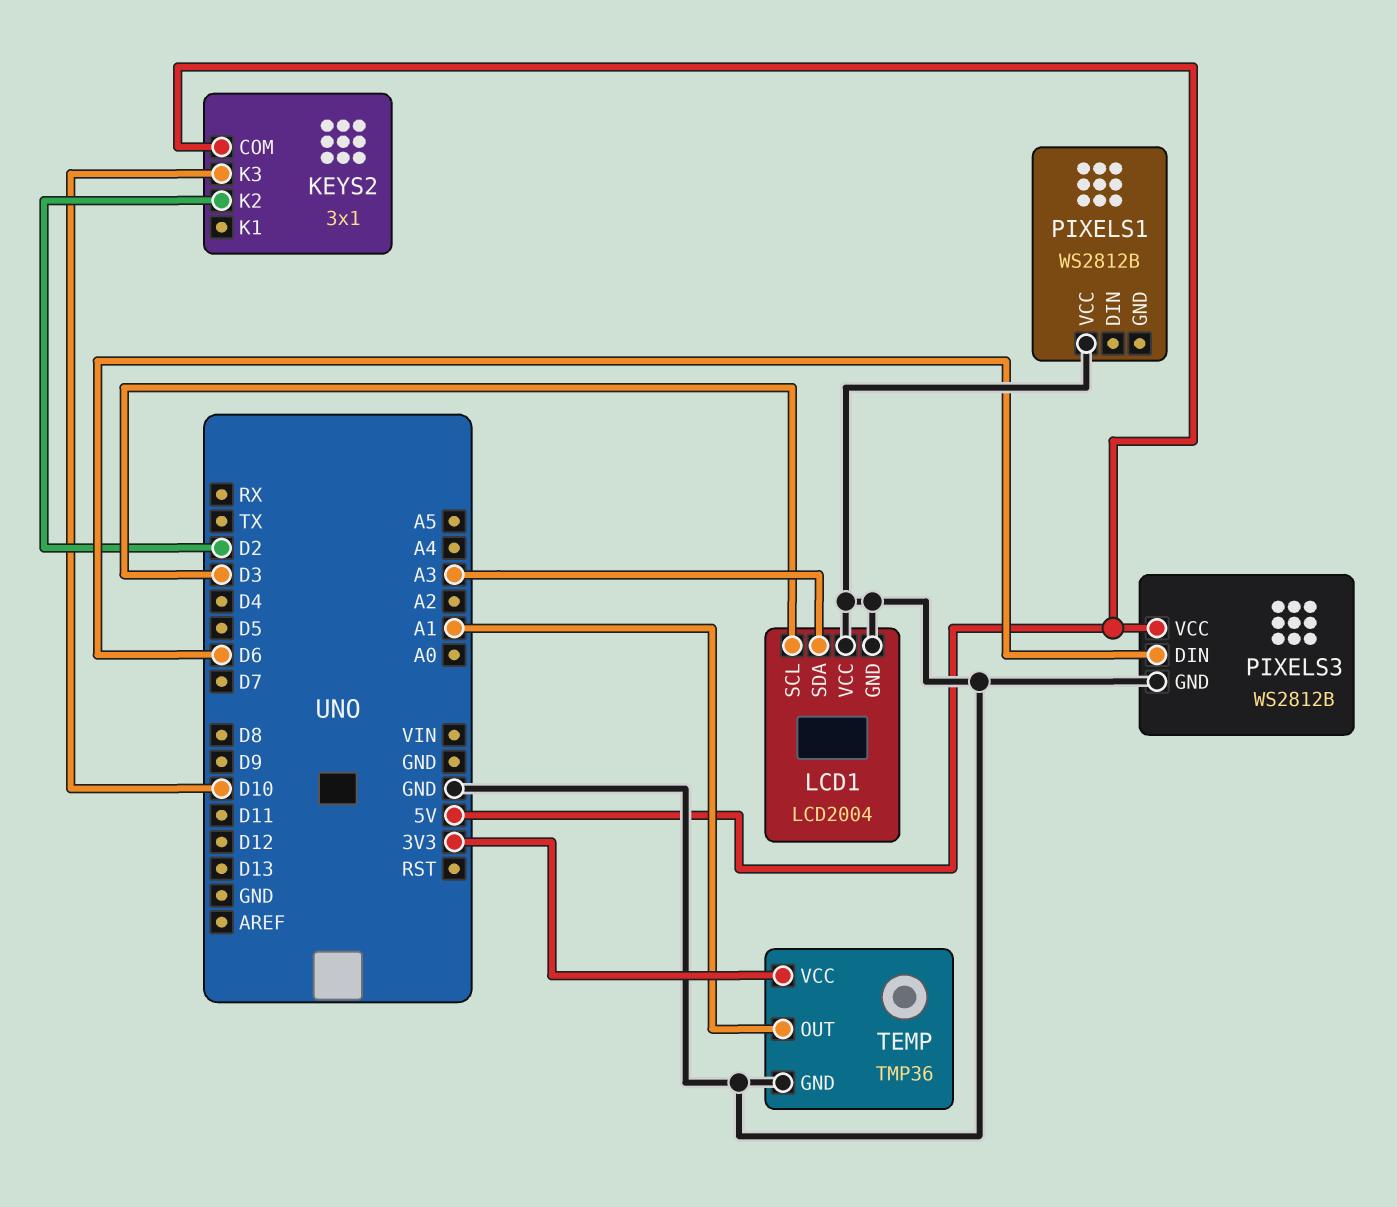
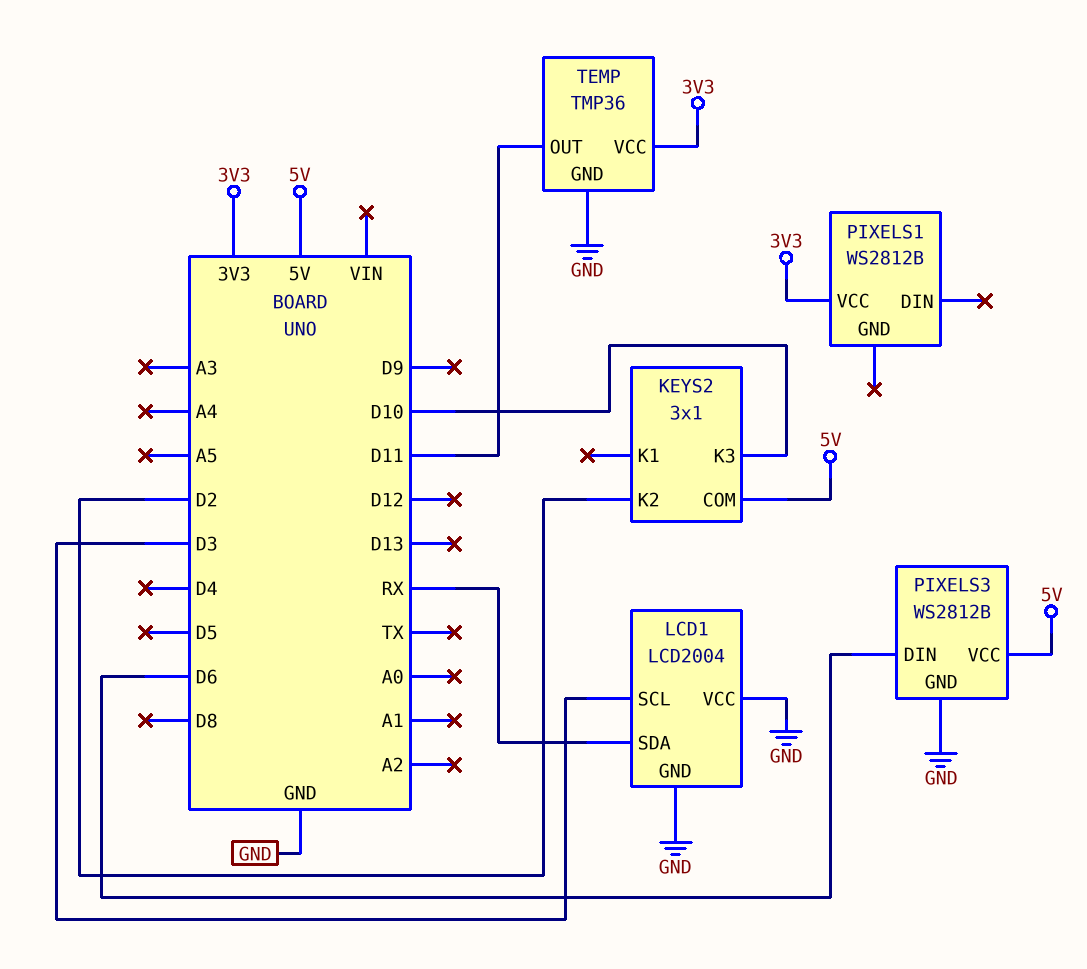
LCD1 pin SDA: A3 -> RX
PIXELS1 pin VCC: GND -> 3V3
TEMP pin OUT: A1 -> D11

